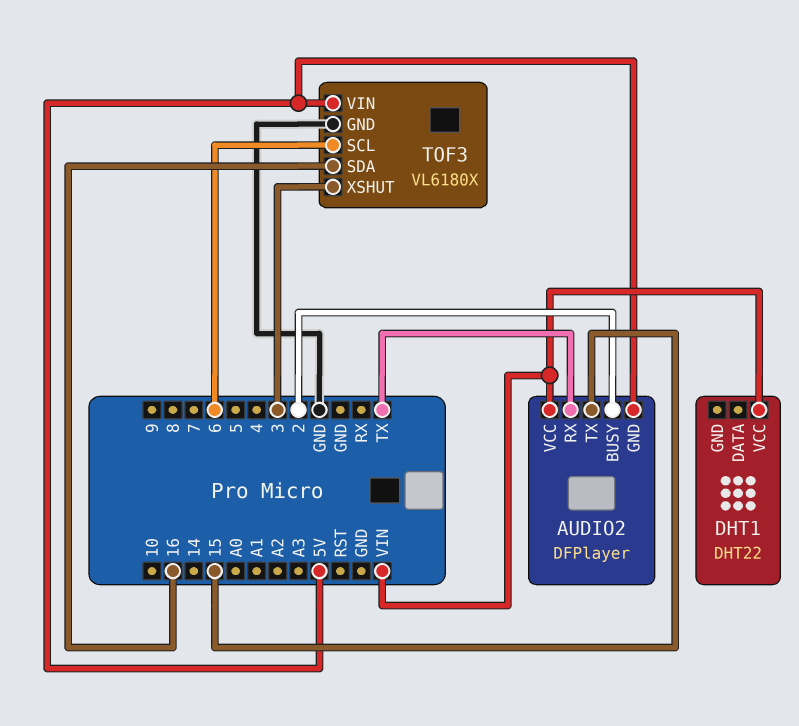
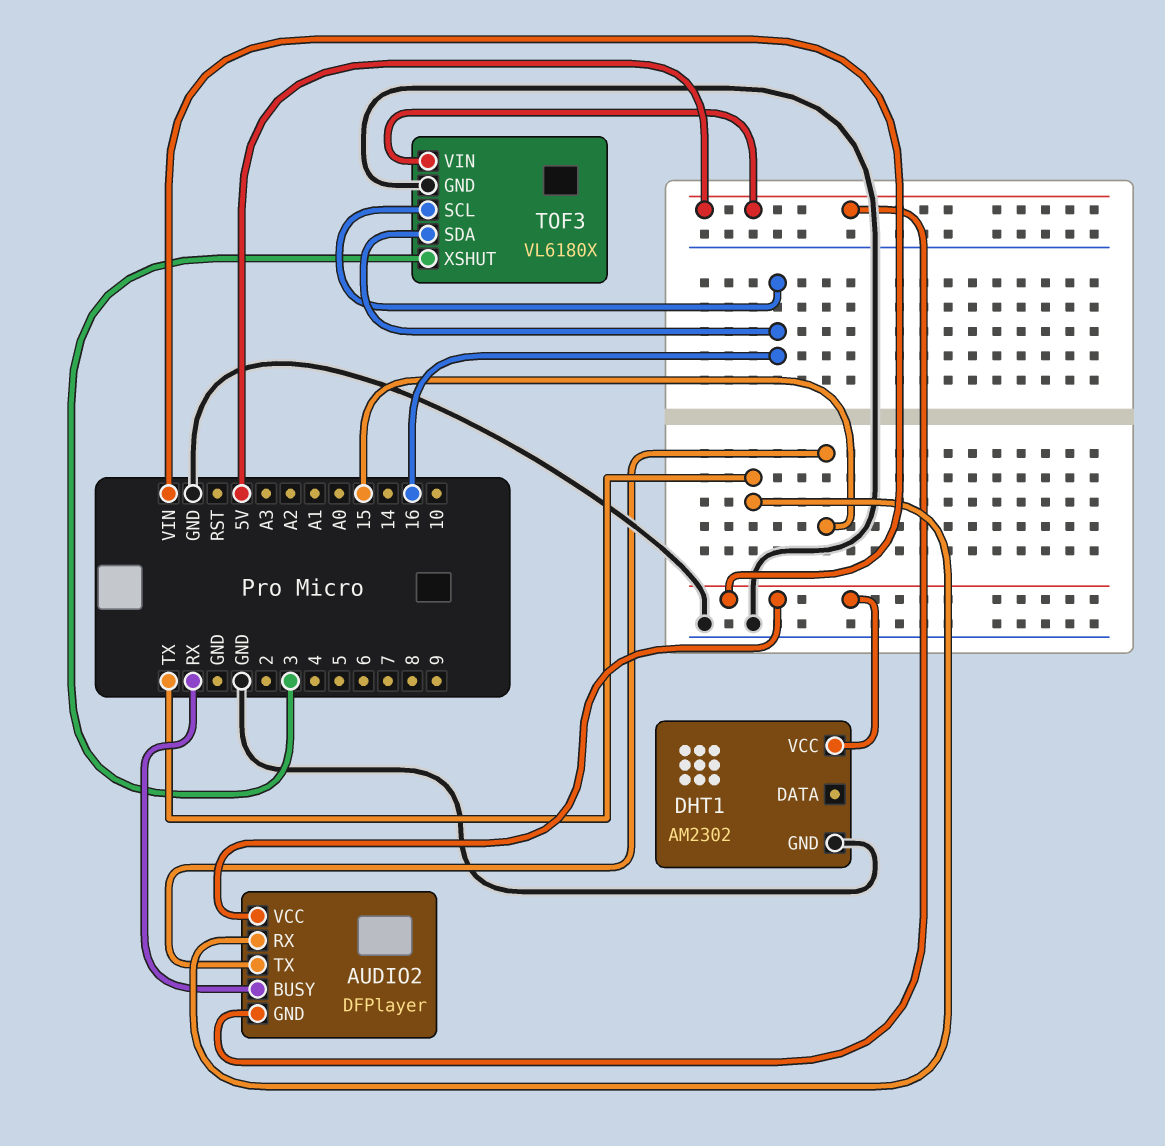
AUDIO2 pin BUSY: 2 -> RX
DHT1: DHT22 -> AM2302
DHT1 pin GND: none -> GND
TOF3 pin SCL: 6 -> 16

